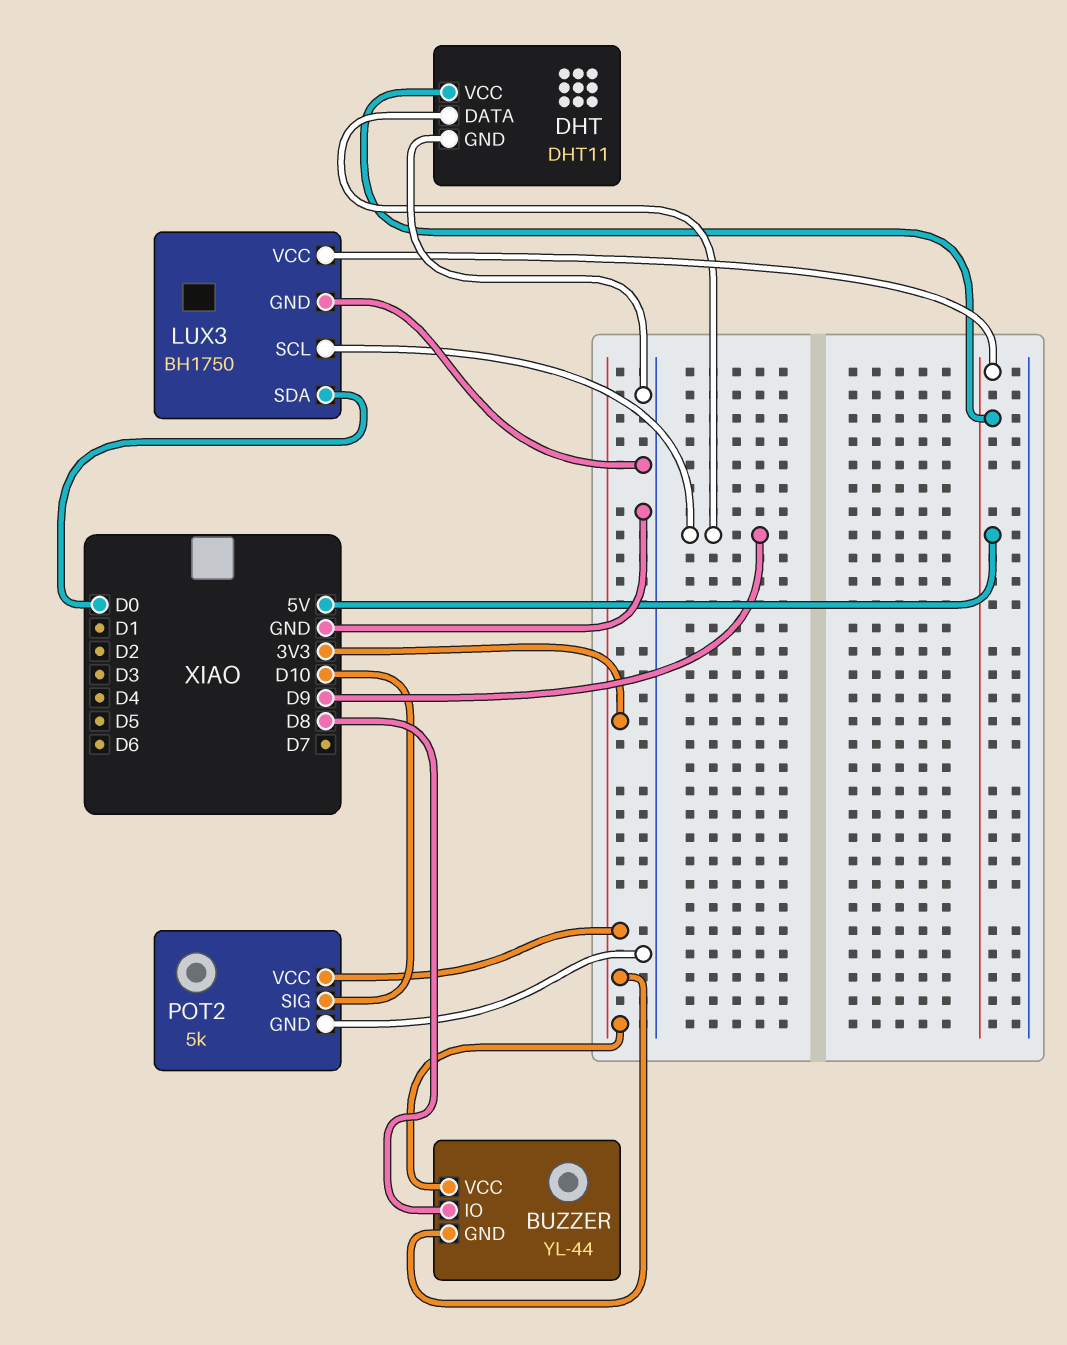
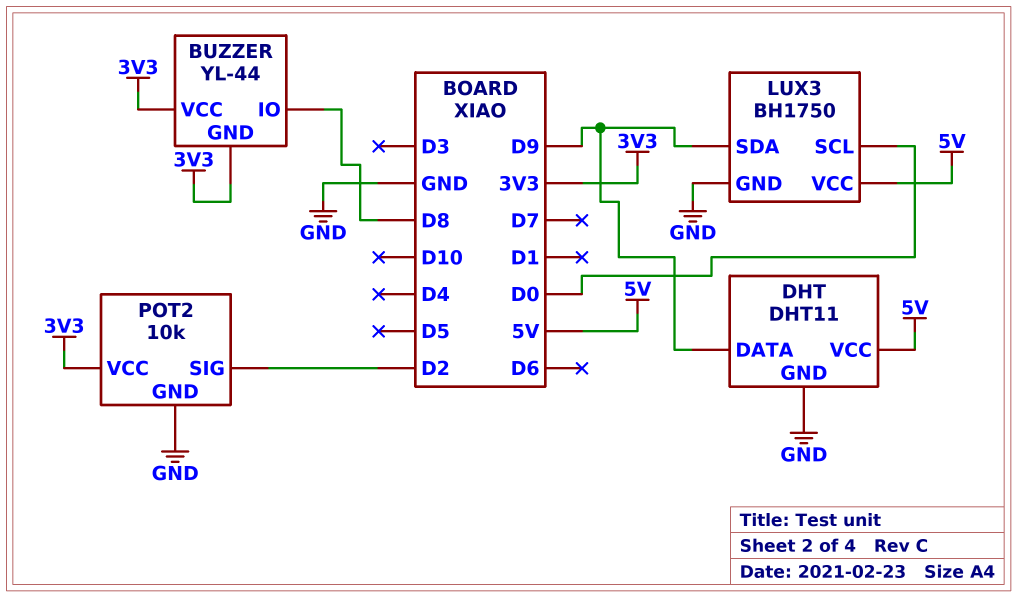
LUX3 pin SCL: D9 -> D0
LUX3 pin SDA: D0 -> D9
POT2: 5k -> 10k
POT2 pin SIG: D10 -> D2

